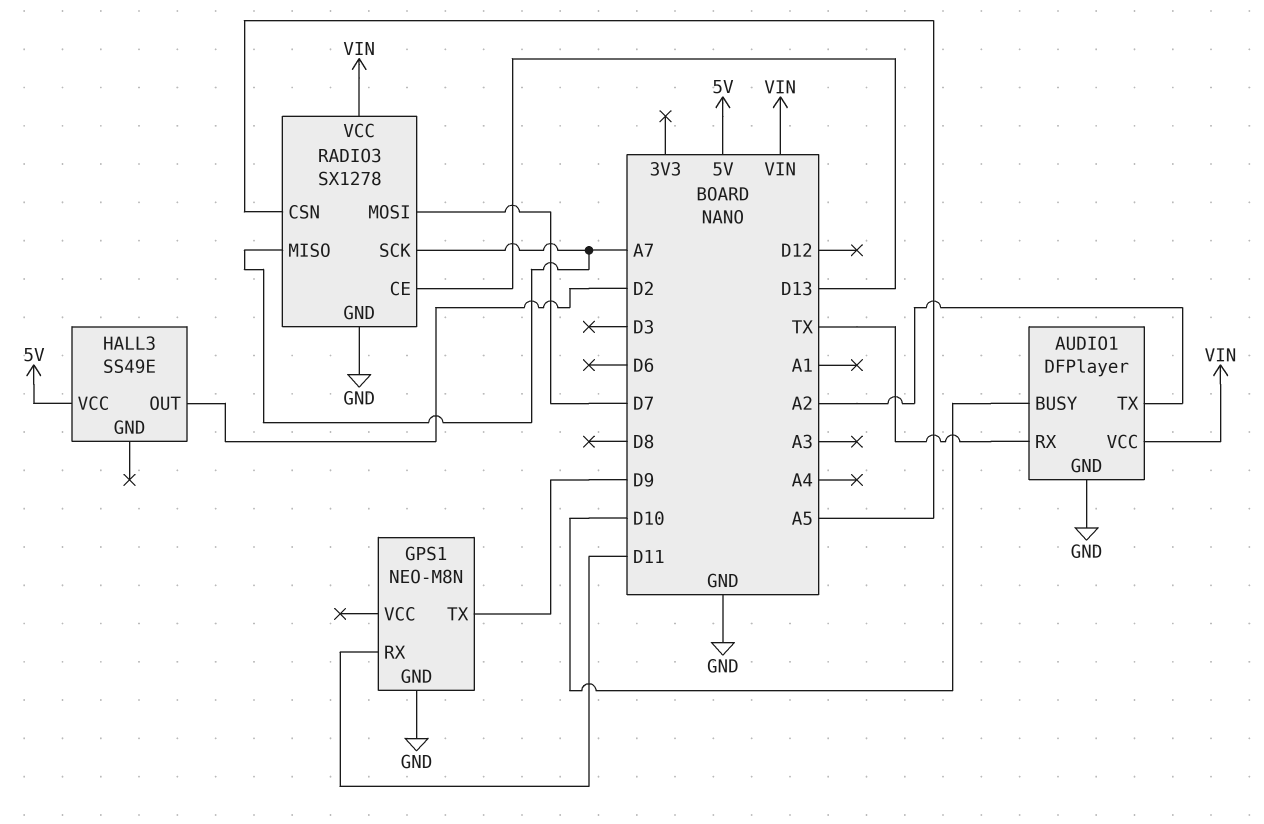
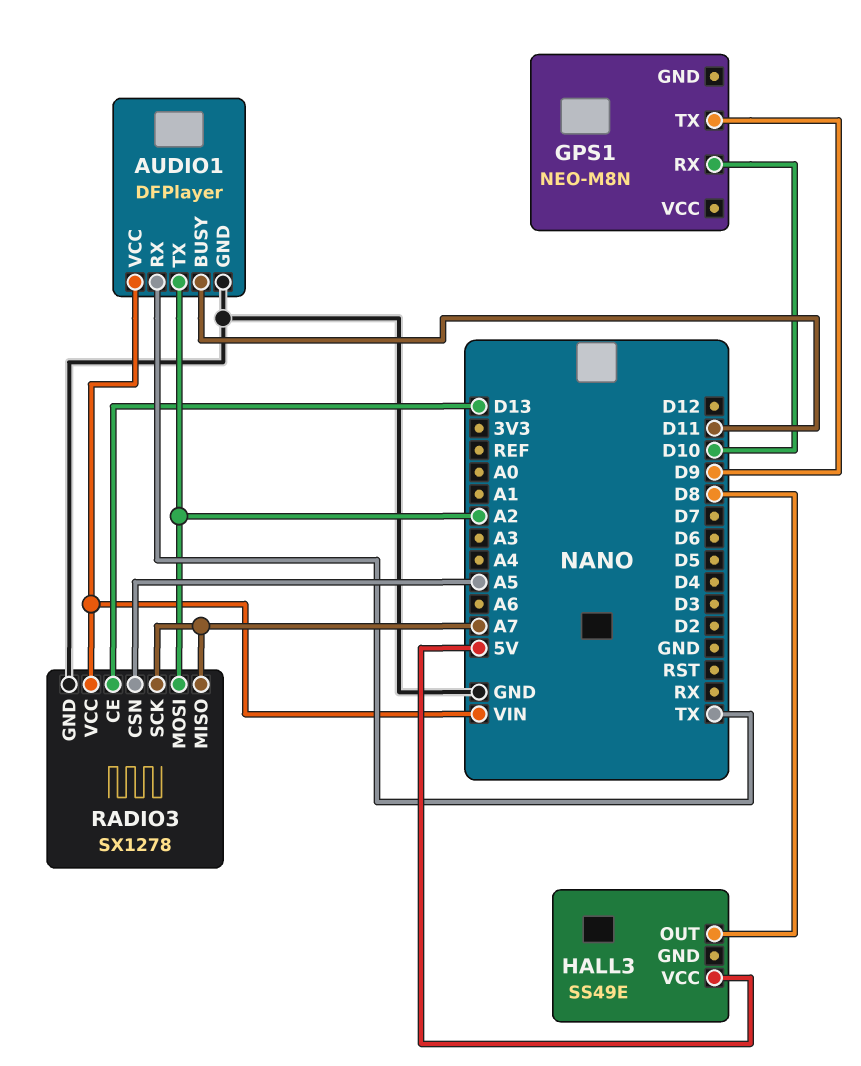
AUDIO1 pin BUSY: D10 -> D11
GPS1 pin GND: GND -> none
GPS1 pin RX: D11 -> D10
HALL3 pin OUT: D2 -> D8
RADIO3 pin MOSI: D7 -> A2

